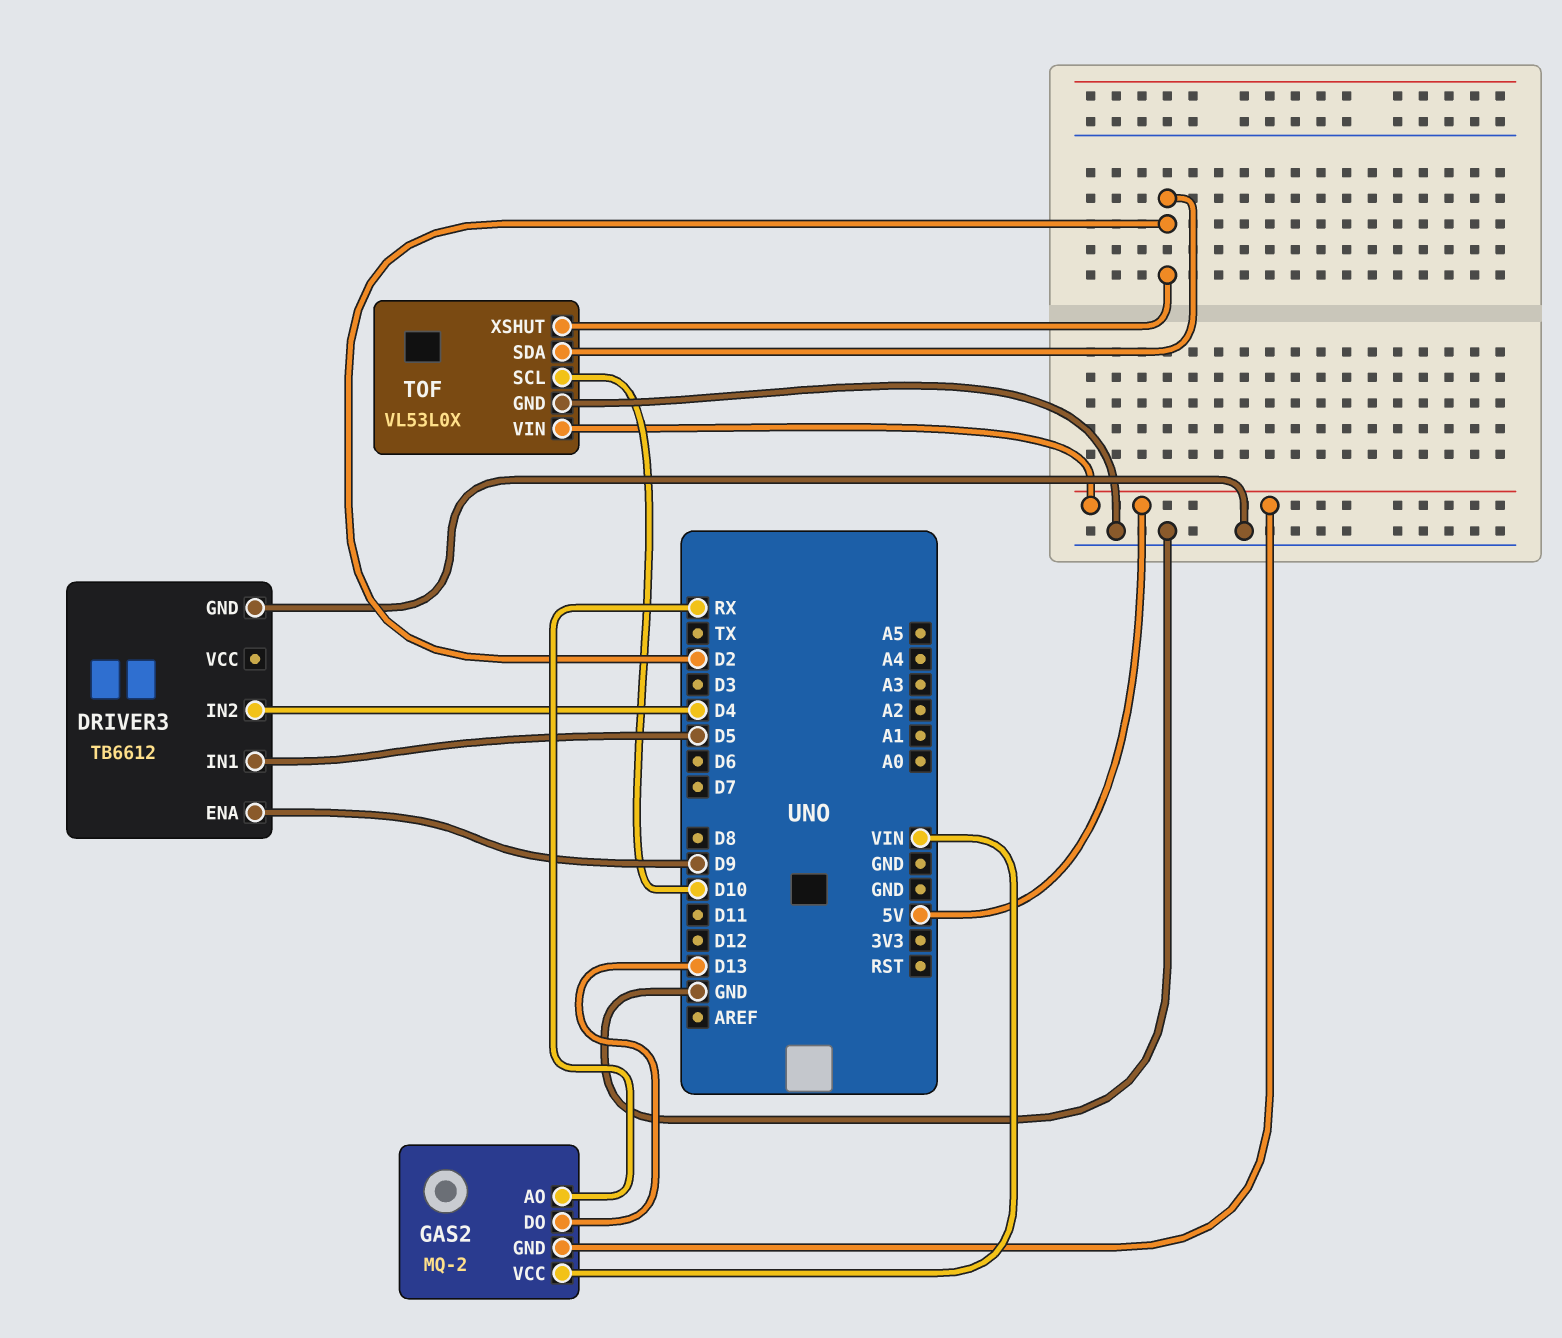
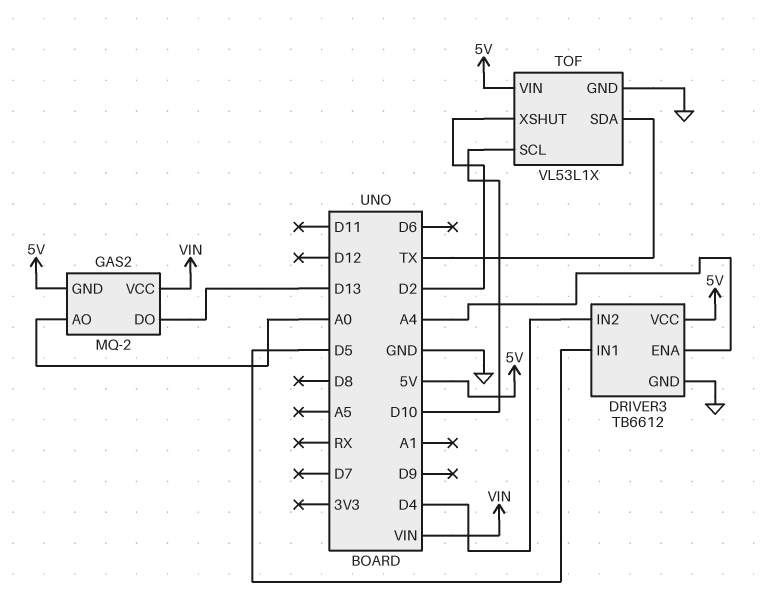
DRIVER3 pin ENA: D9 -> A4
DRIVER3 pin VCC: none -> 5V
GAS2 pin AO: RX -> A0
TOF: VL53L0X -> VL53L1X
TOF pin SDA: D2 -> TX

